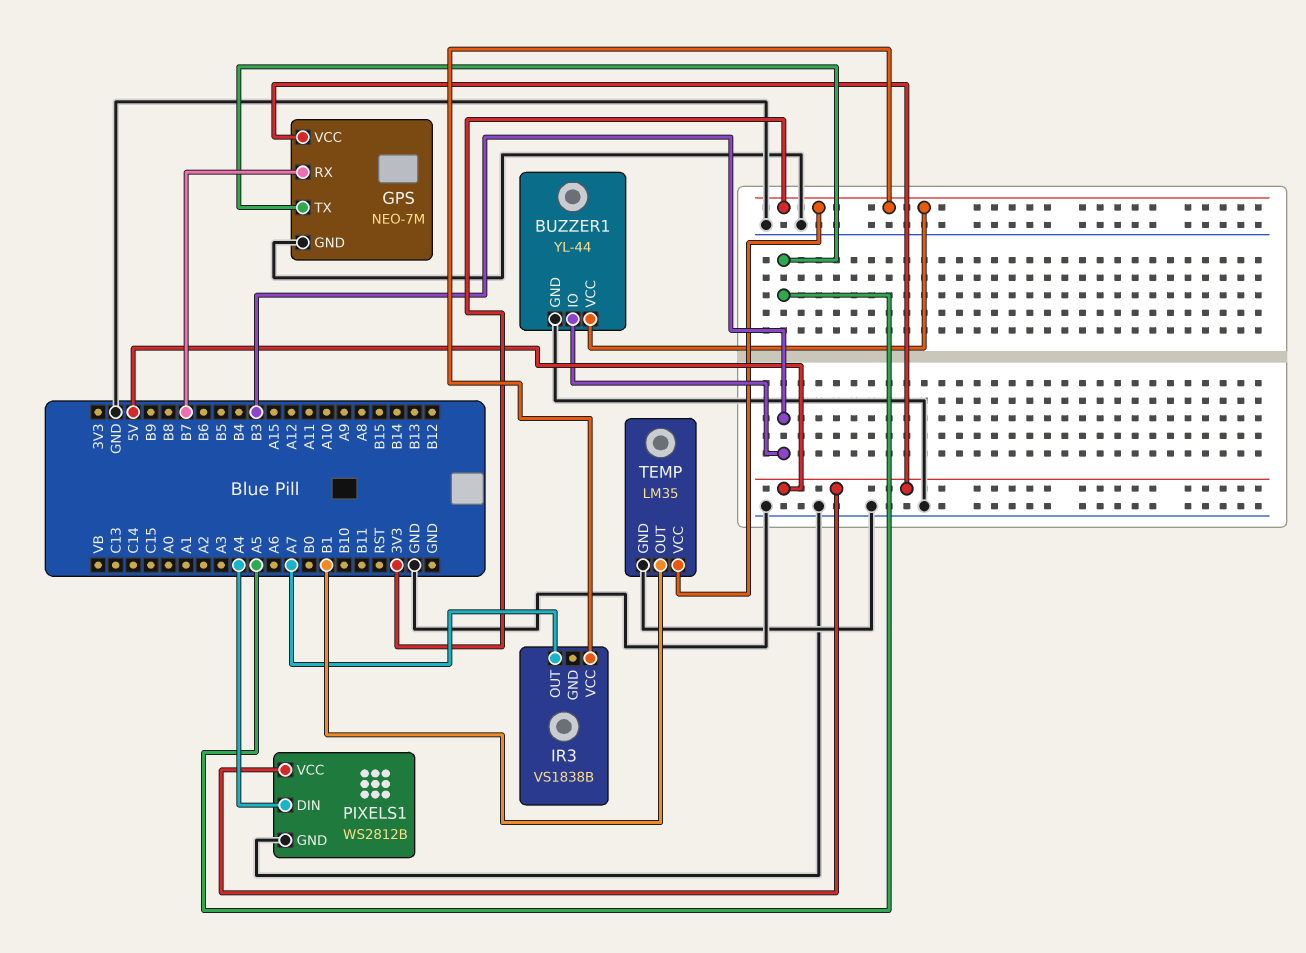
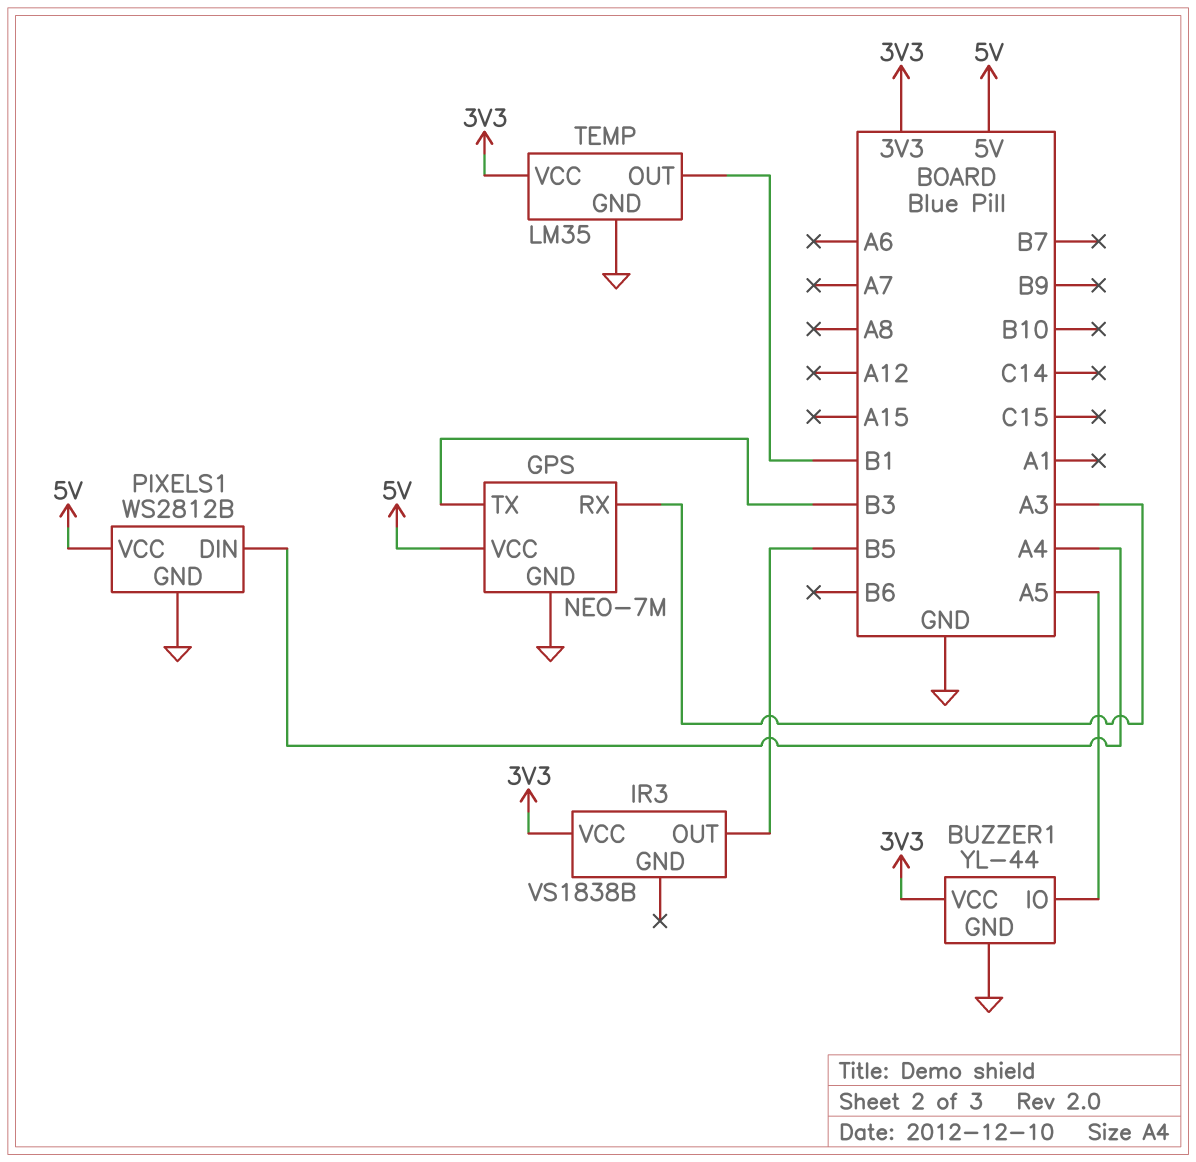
BUZZER1 pin IO: B3 -> A5
GPS pin RX: B7 -> A3
GPS pin TX: A5 -> B3
IR3 pin OUT: A7 -> B5

